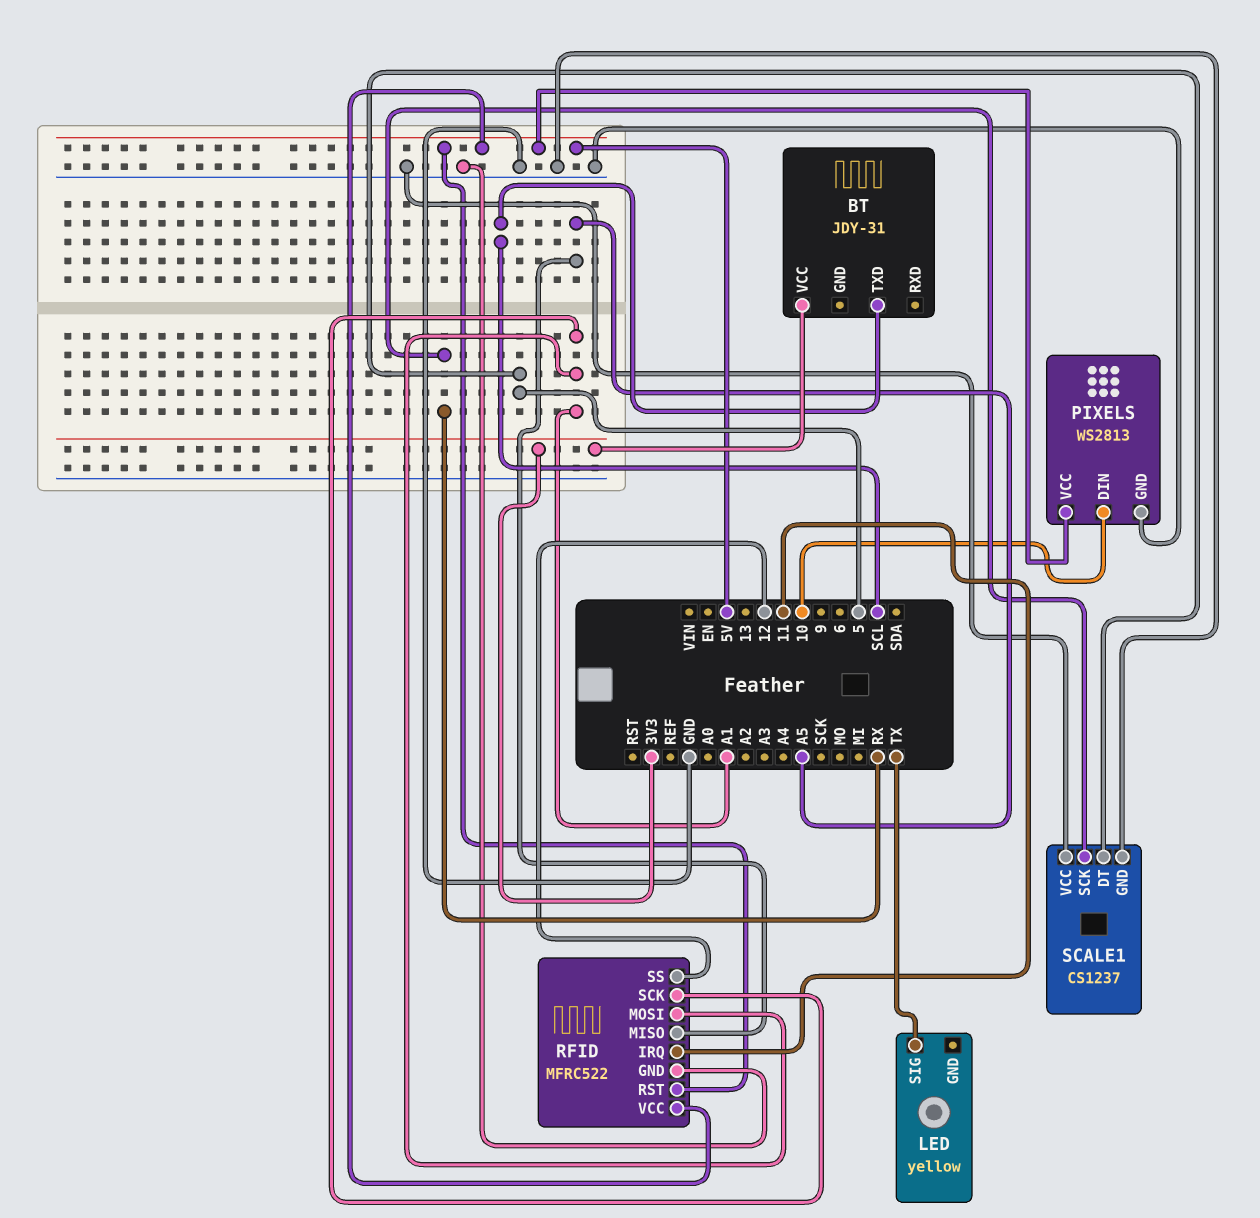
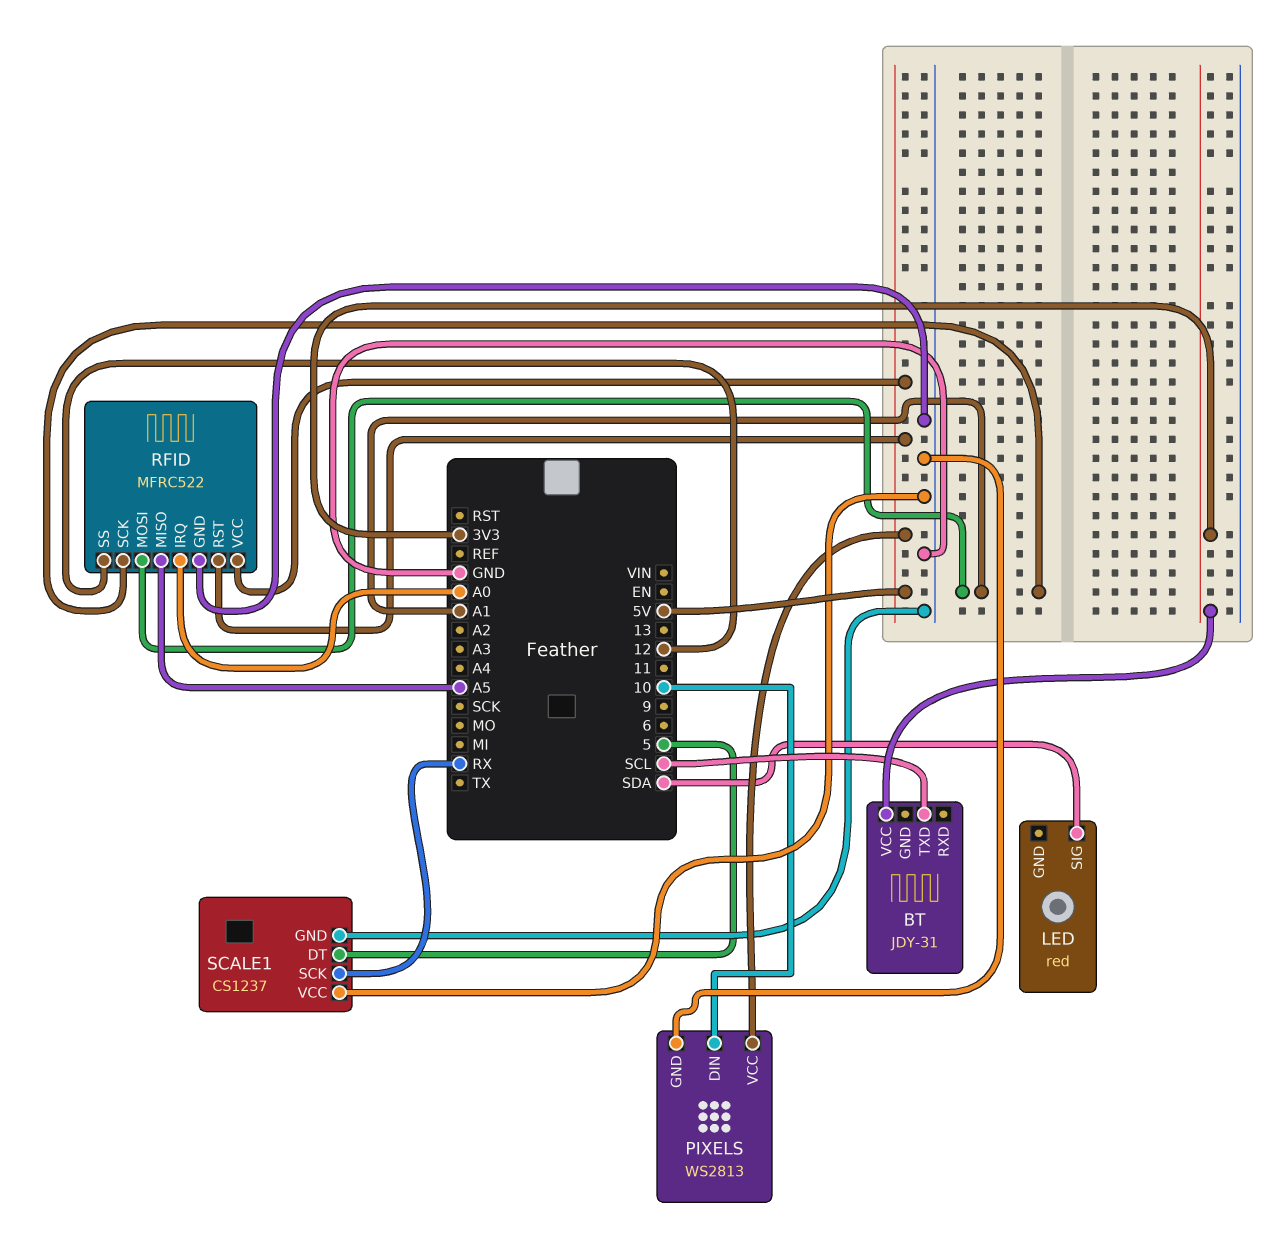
LED: yellow -> red
LED pin SIG: TX -> SDA
RFID pin IRQ: 11 -> A0

